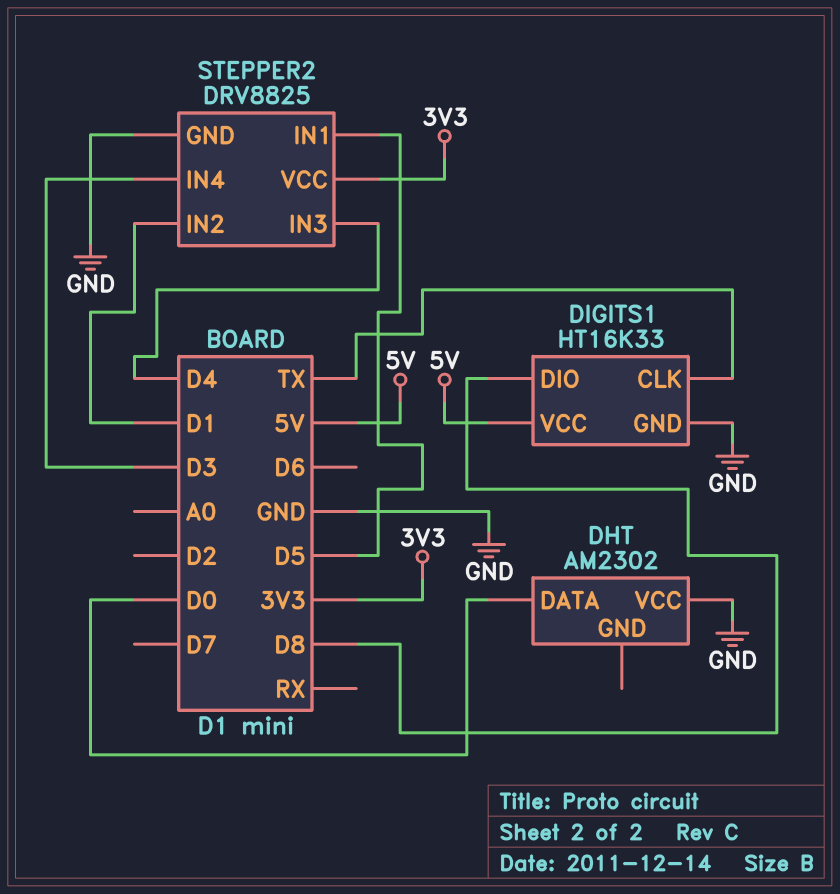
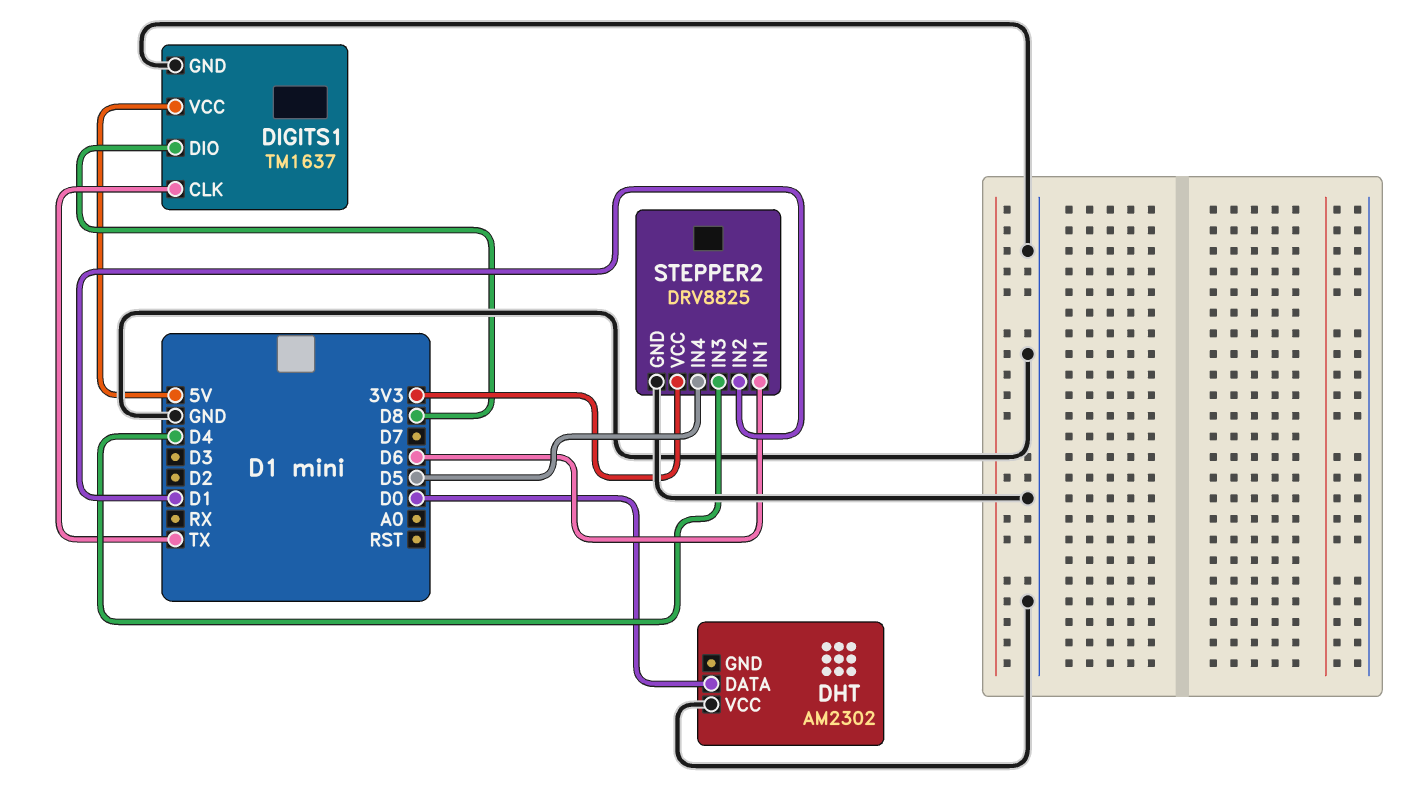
DIGITS1: HT16K33 -> TM1637
STEPPER2 pin IN1: D5 -> D6
STEPPER2 pin IN4: D3 -> D5

